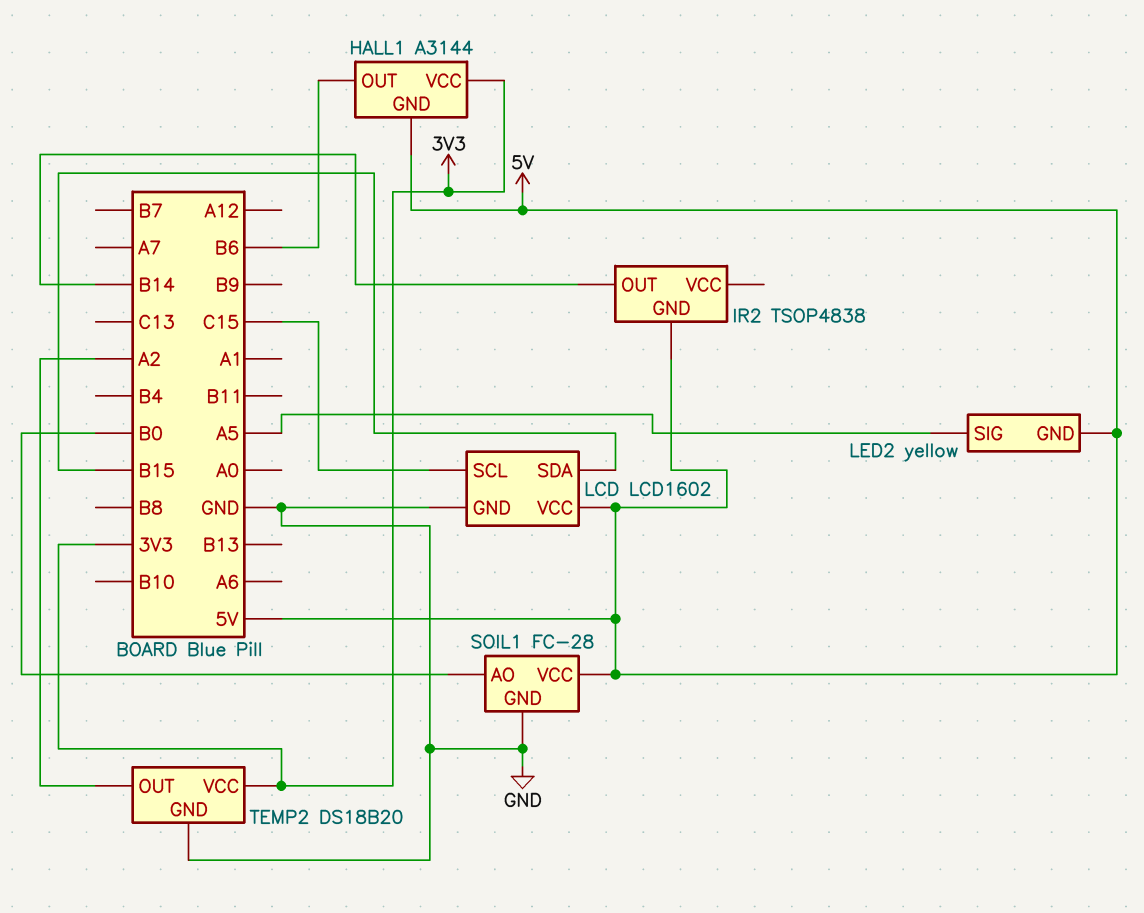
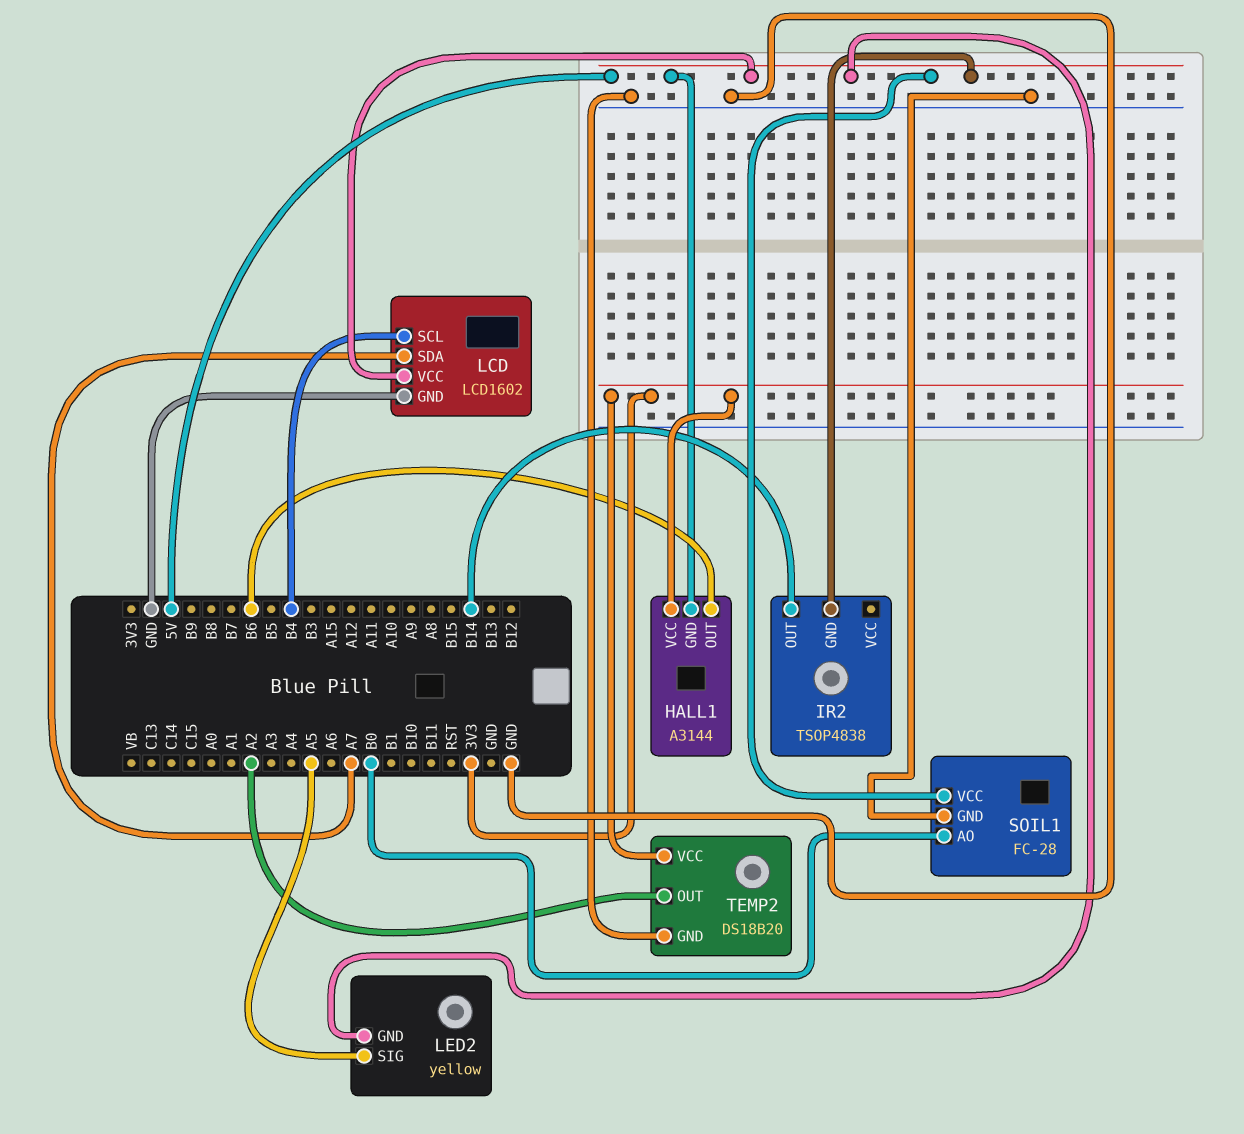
LCD pin SCL: C15 -> B4
LCD pin SDA: B15 -> A7

